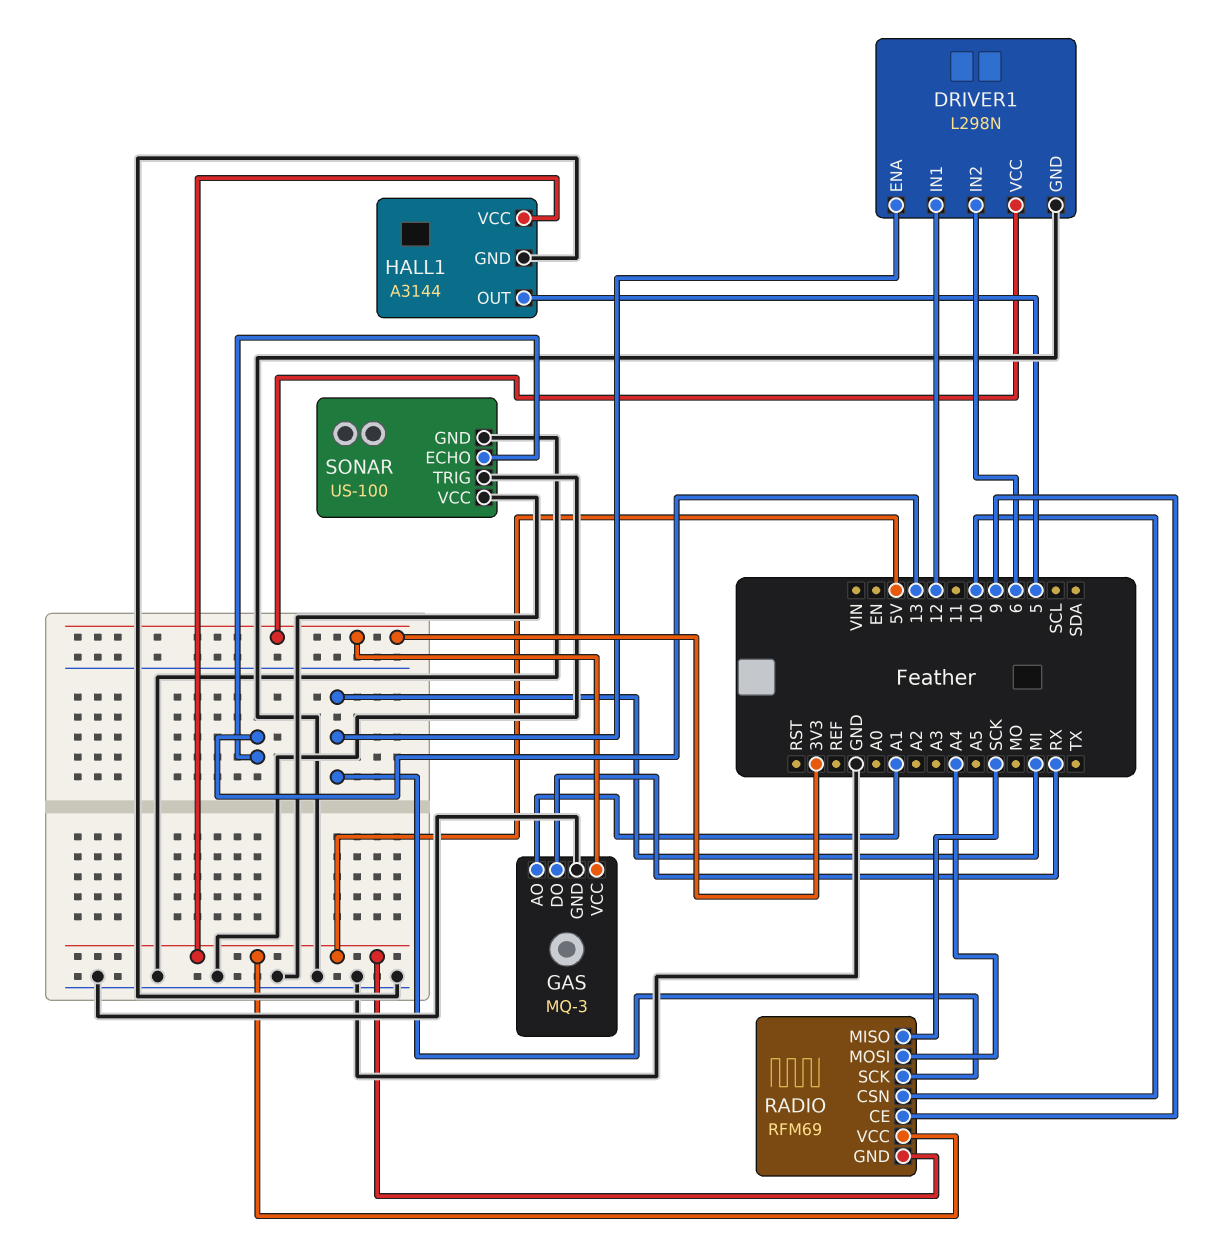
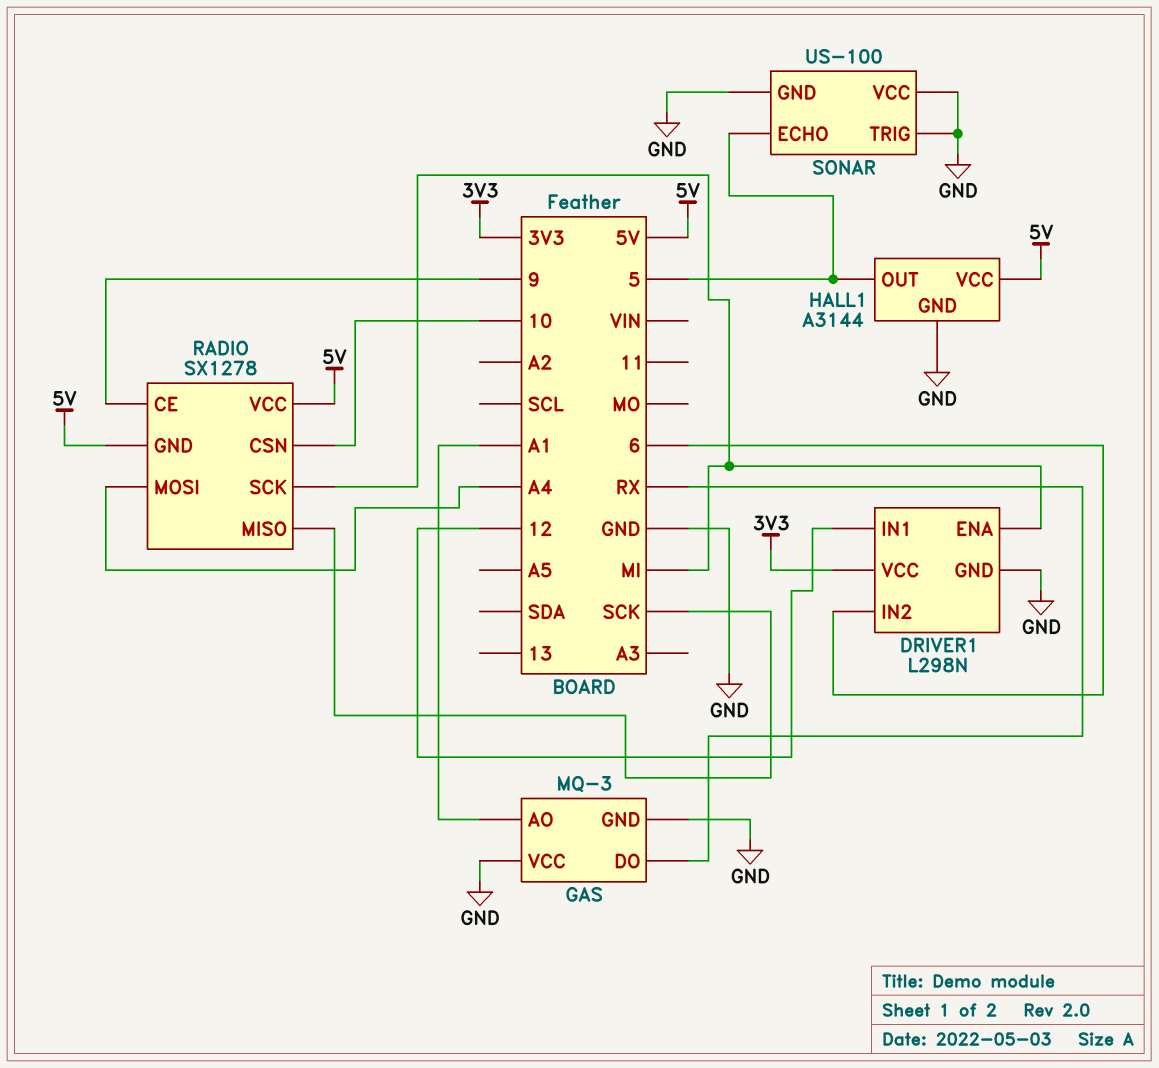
GAS pin VCC: 3V3 -> GND
RADIO: RFM69 -> SX1278
SONAR pin ECHO: 13 -> 5

